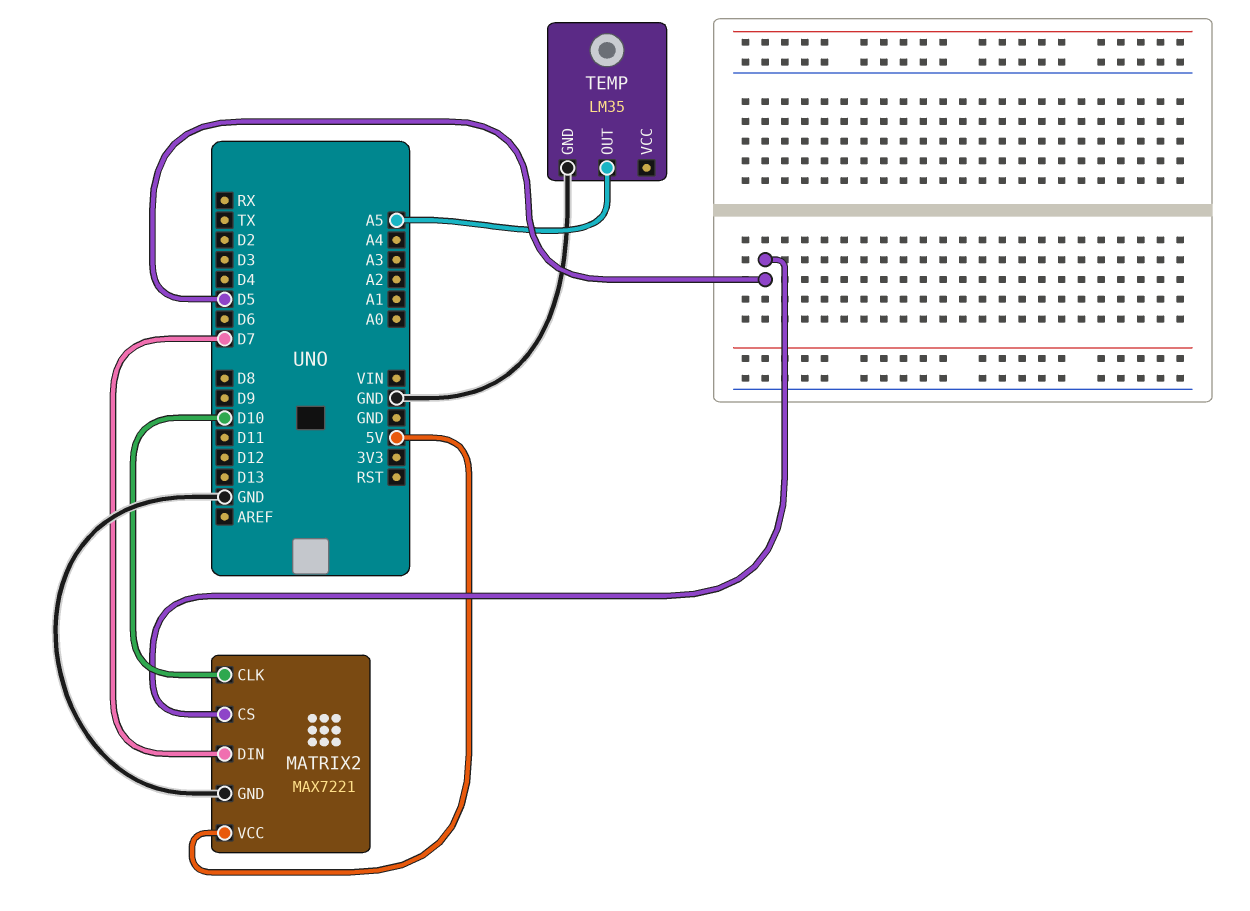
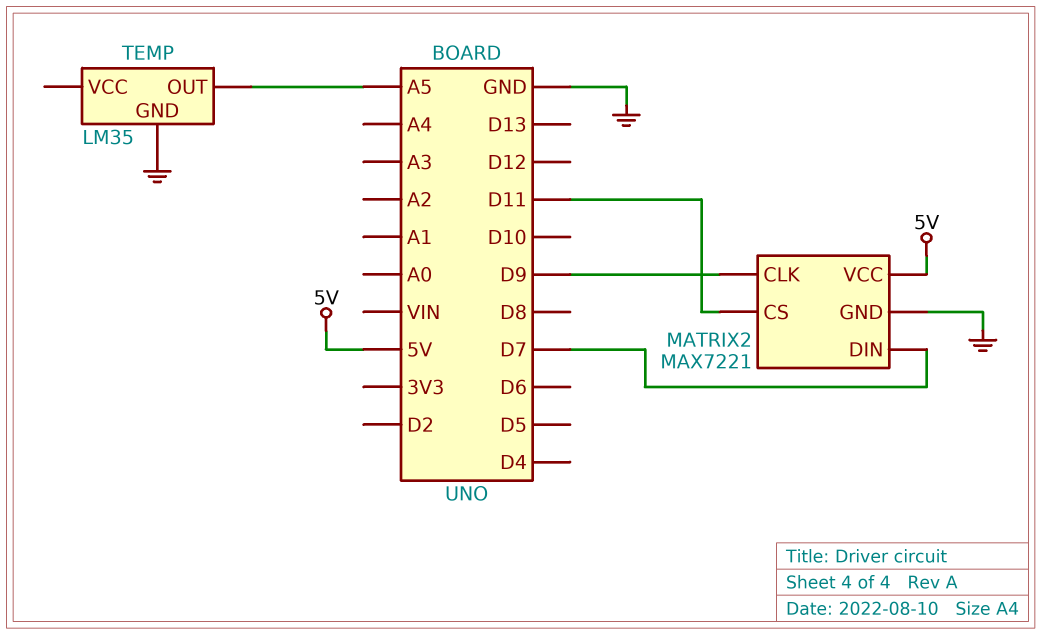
MATRIX2 pin CLK: D10 -> D9
MATRIX2 pin CS: D5 -> D11

